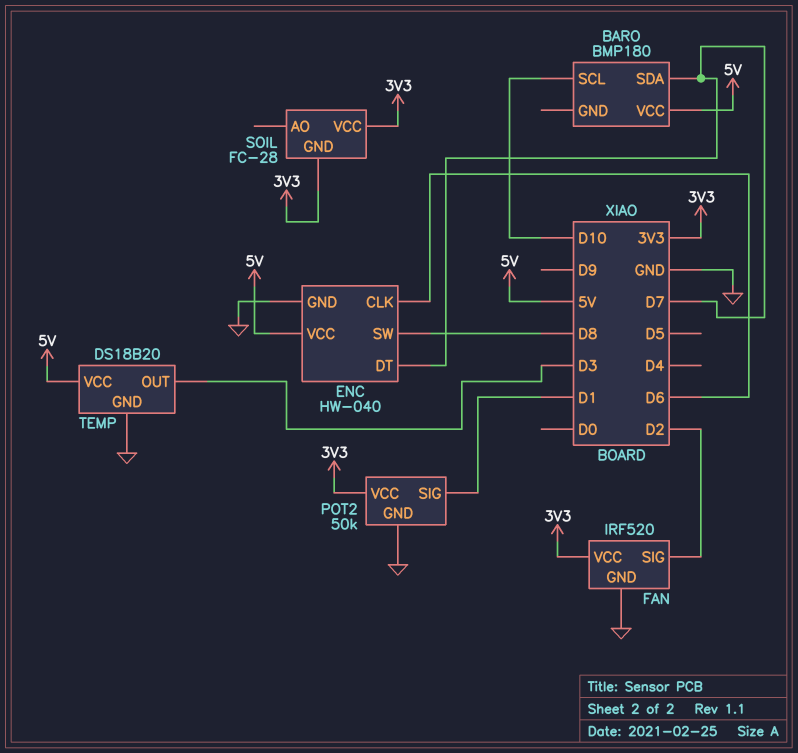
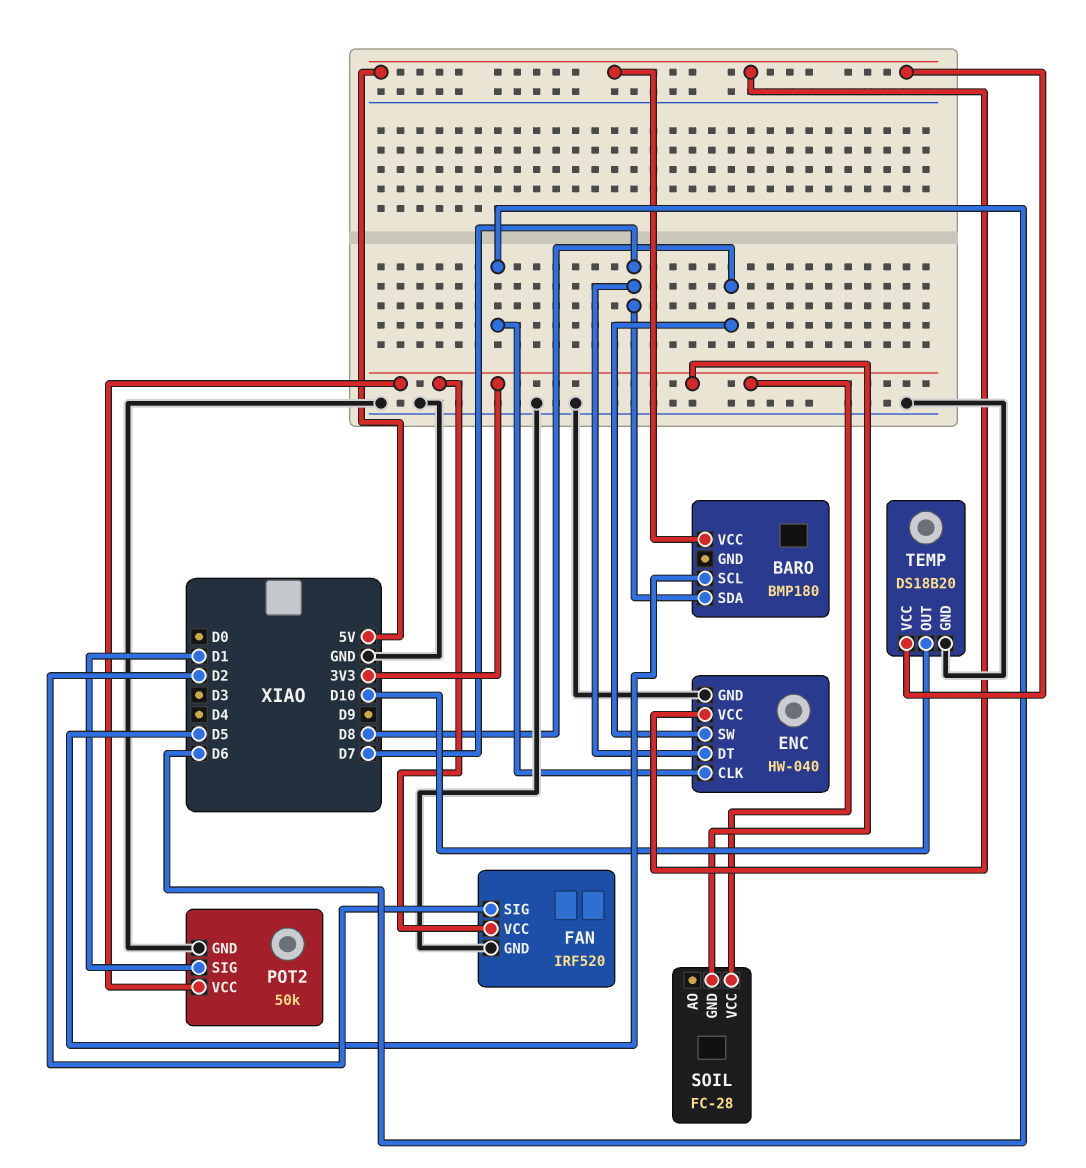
BARO pin SCL: D10 -> D5
TEMP pin OUT: D3 -> D10

